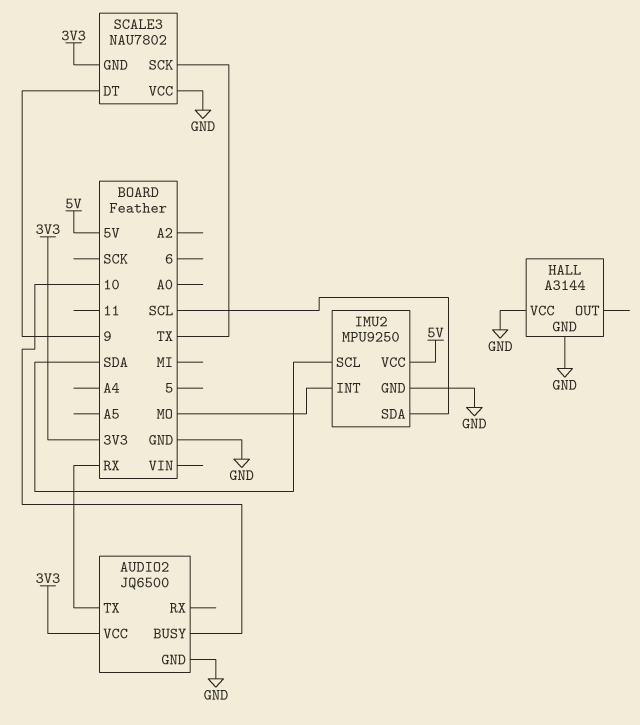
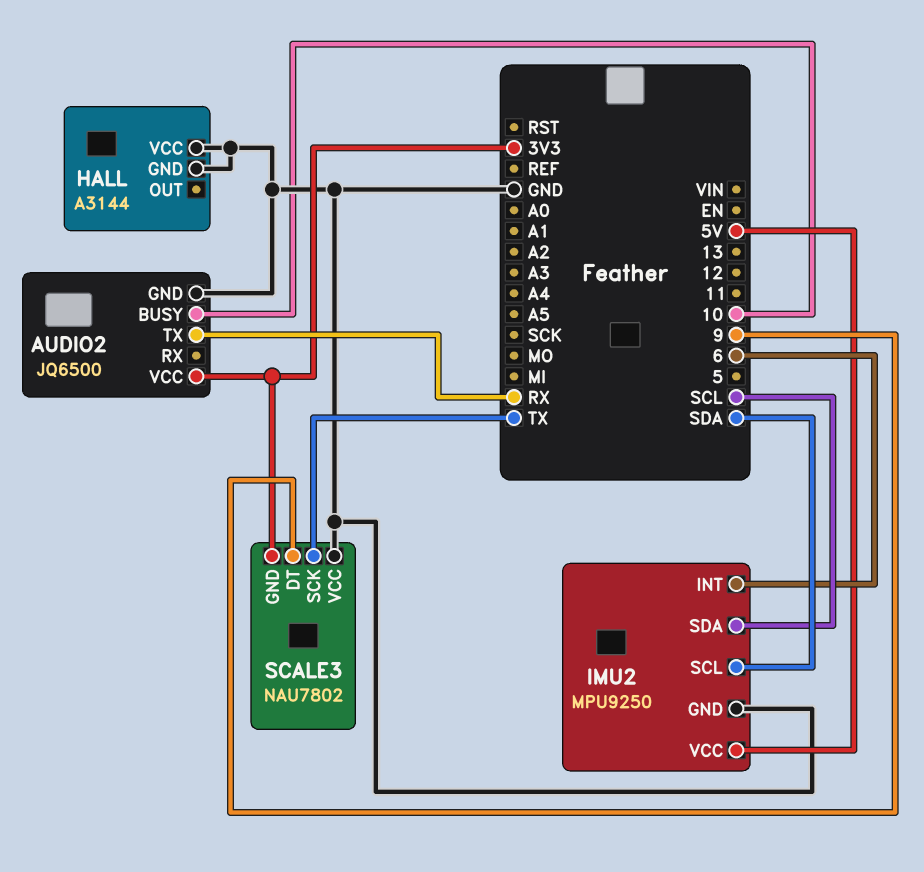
IMU2 pin INT: MO -> 6

